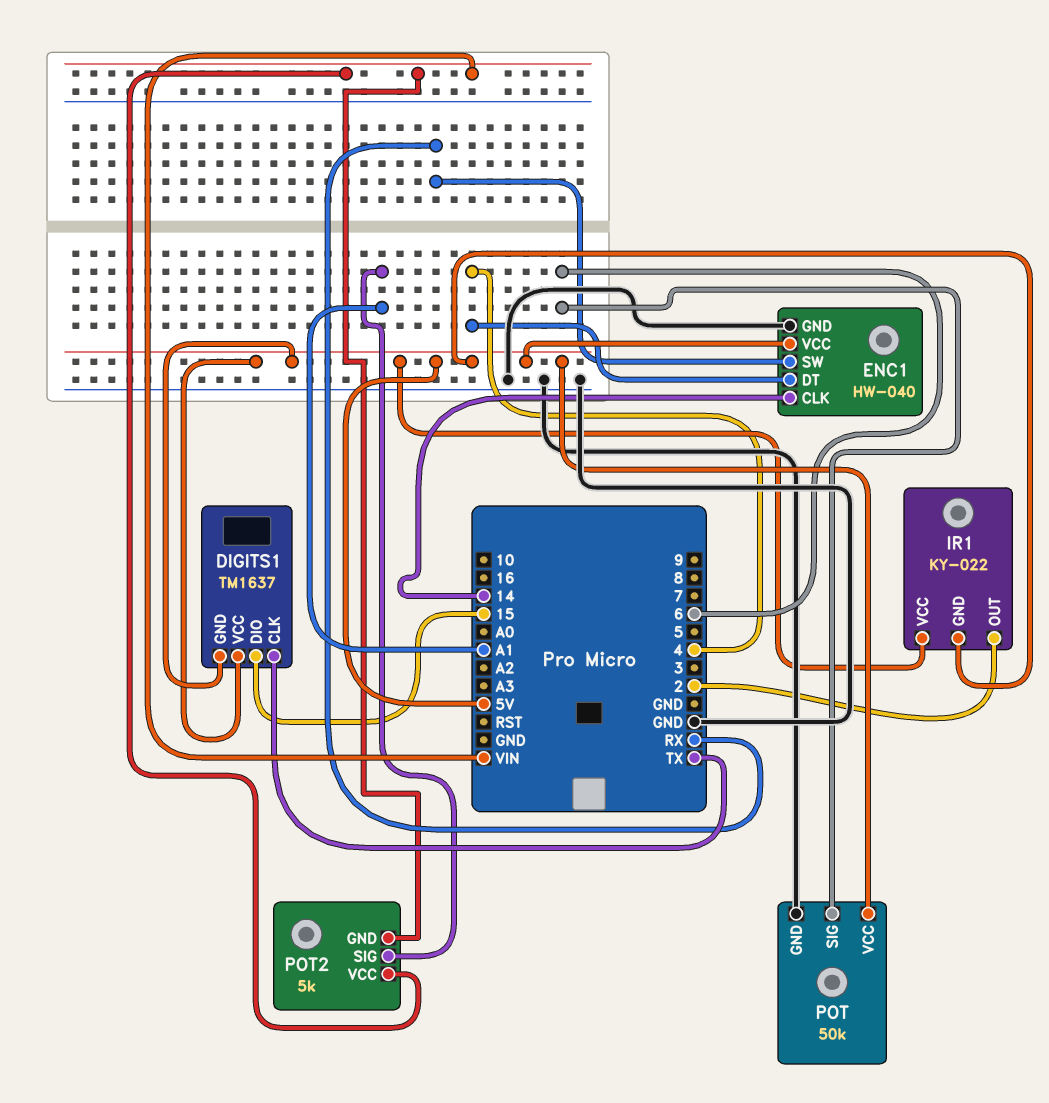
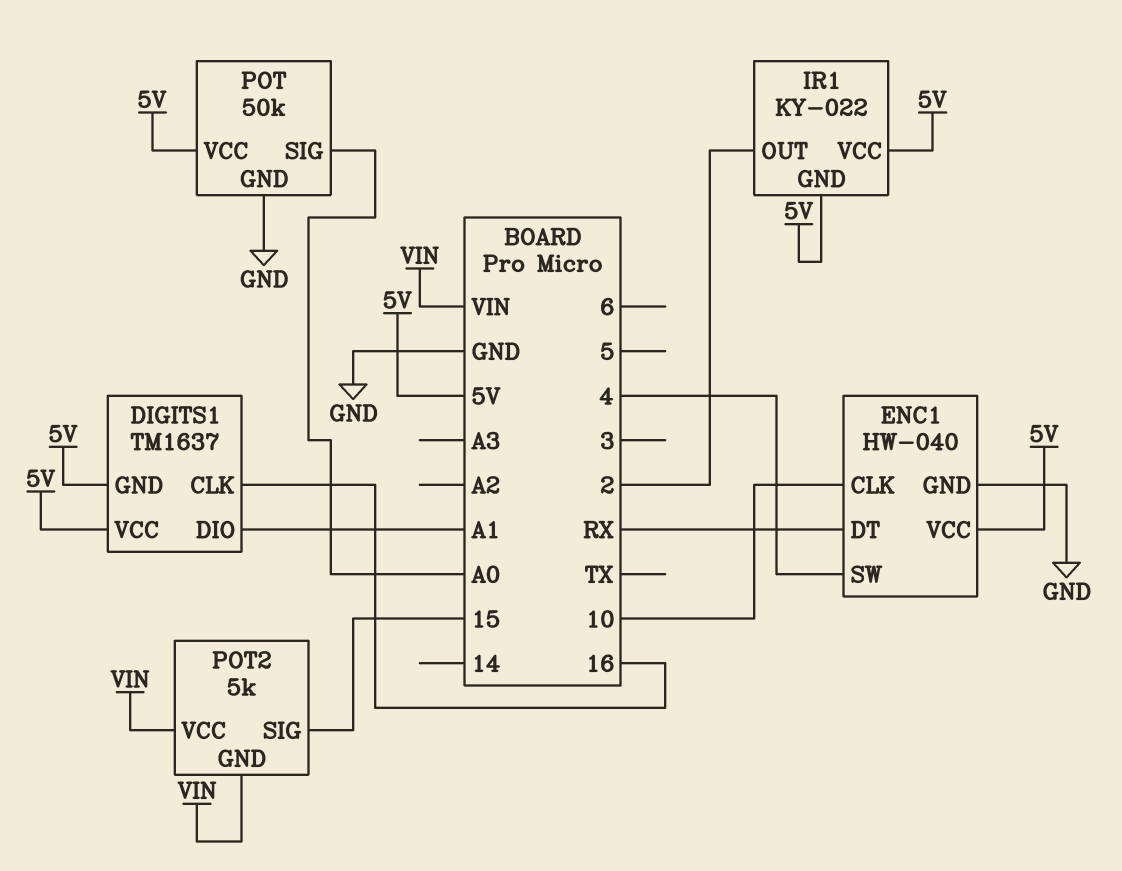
DIGITS1 pin CLK: TX -> 16
DIGITS1 pin DIO: 15 -> A1
ENC1 pin CLK: 14 -> 10
ENC1 pin DT: 4 -> RX
ENC1 pin SW: RX -> 4
POT pin SIG: 6 -> A0
POT2 pin SIG: A1 -> 15

